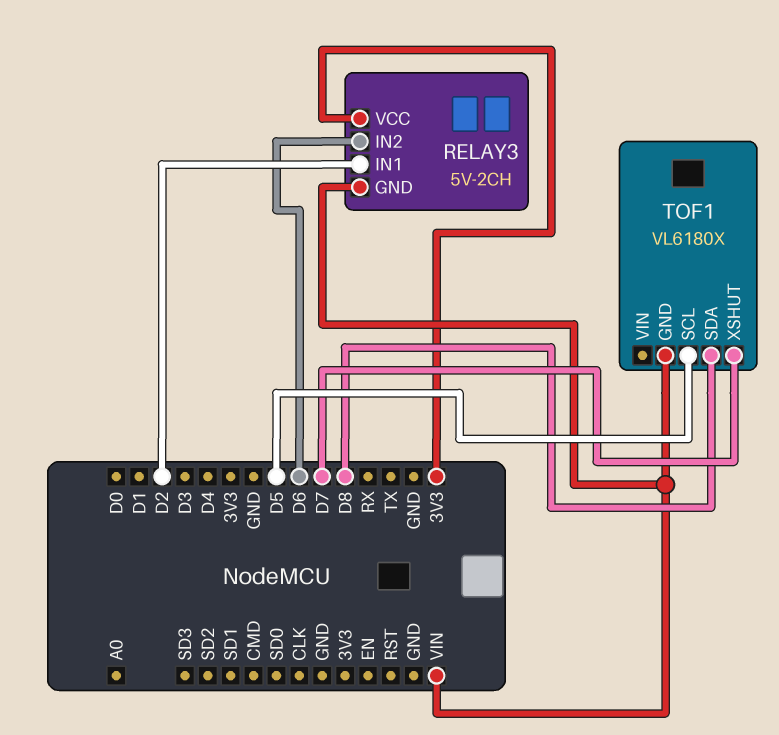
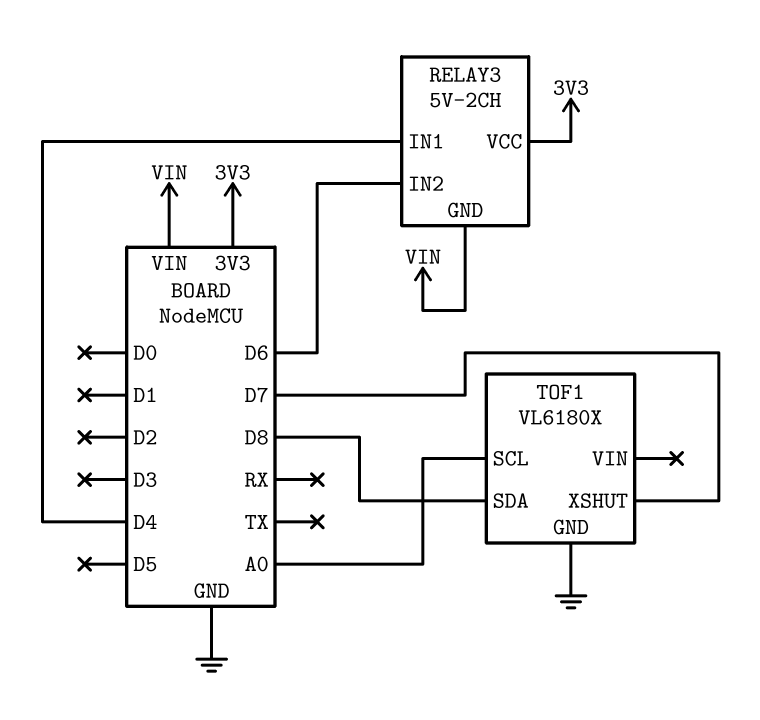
RELAY3 pin IN1: D2 -> D4
TOF1 pin GND: VIN -> GND
TOF1 pin SCL: D5 -> A0

